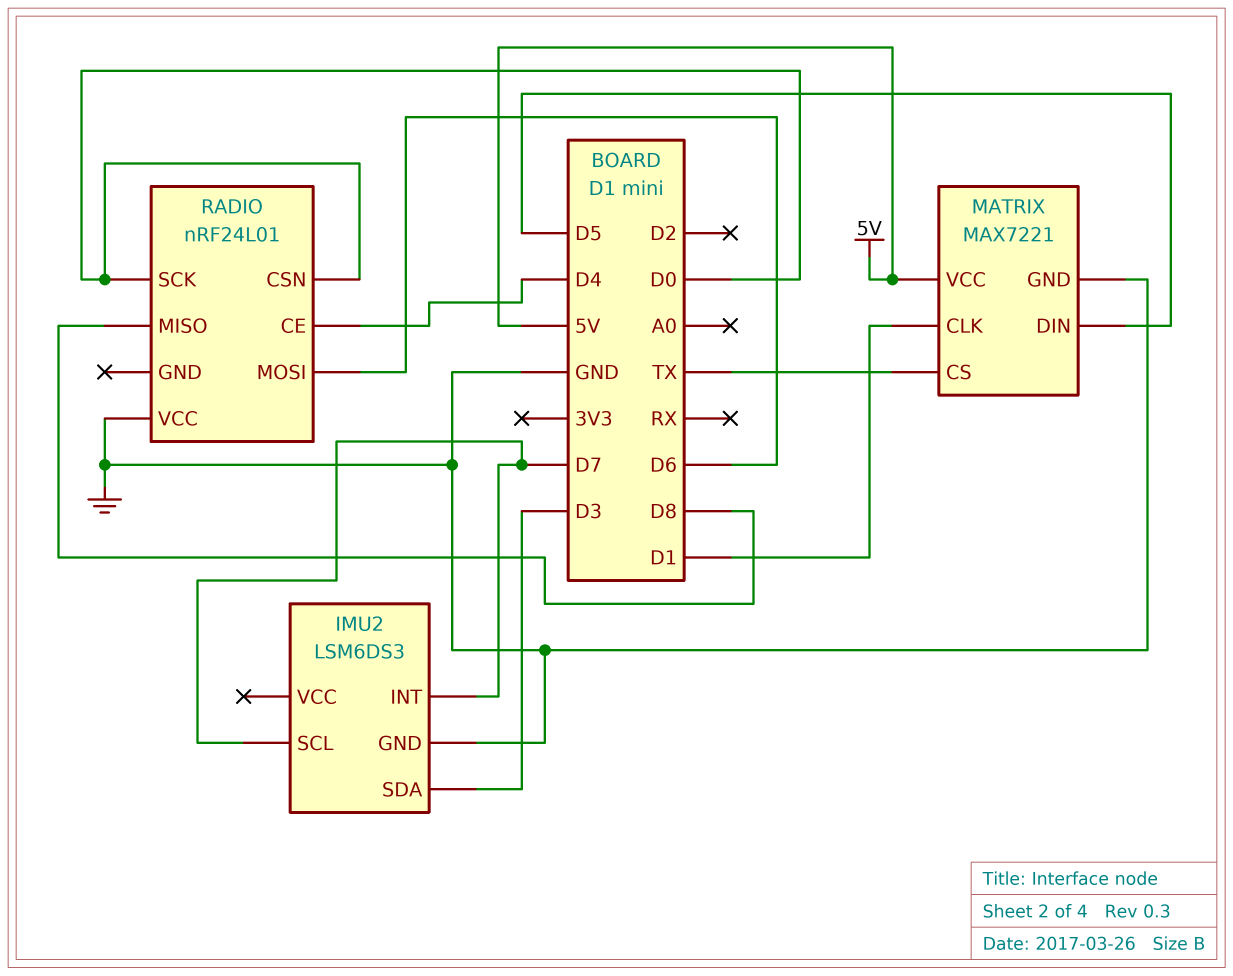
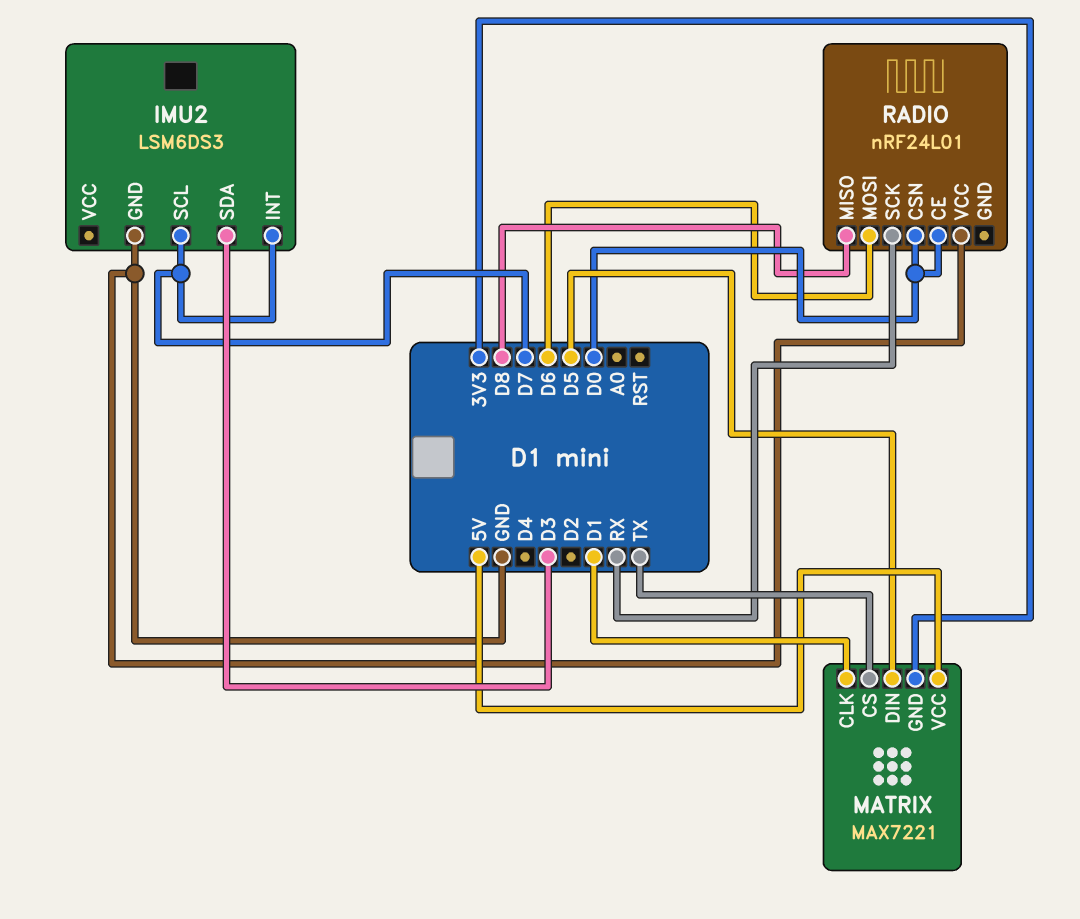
MATRIX pin GND: GND -> 3V3
RADIO pin CE: D4 -> D0
RADIO pin SCK: D0 -> RX

